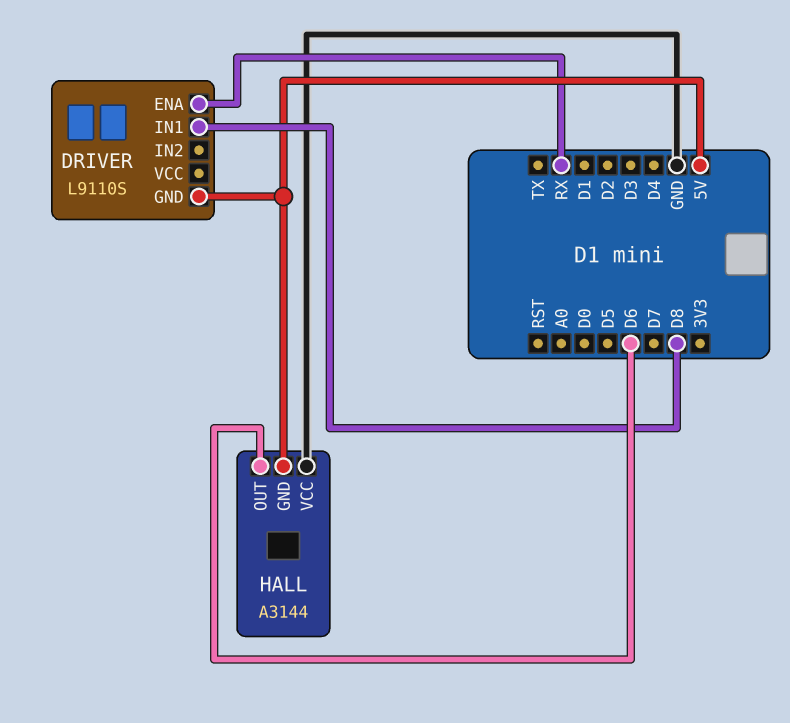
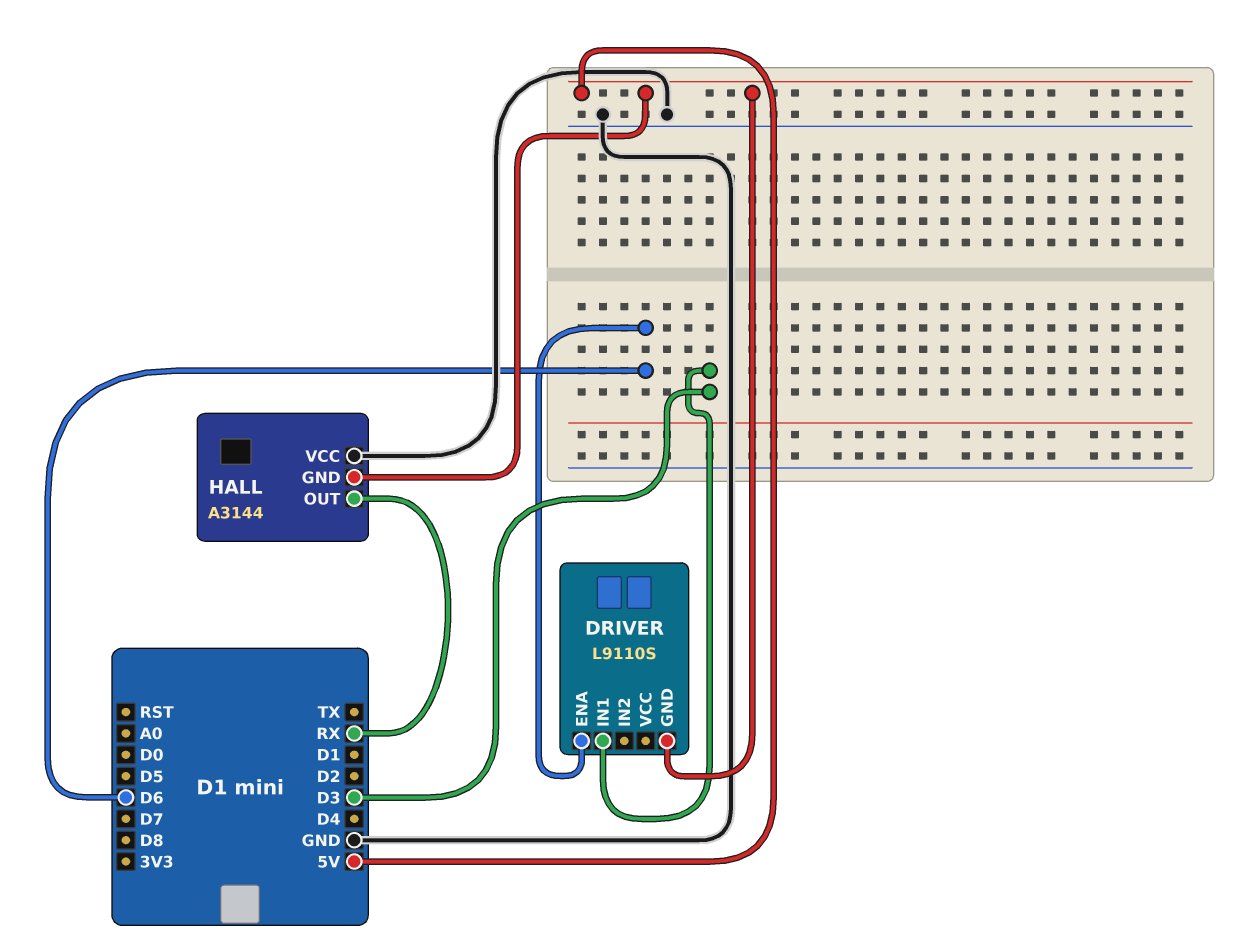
DRIVER pin ENA: RX -> D6
DRIVER pin IN1: D8 -> D3
HALL pin OUT: D6 -> RX

